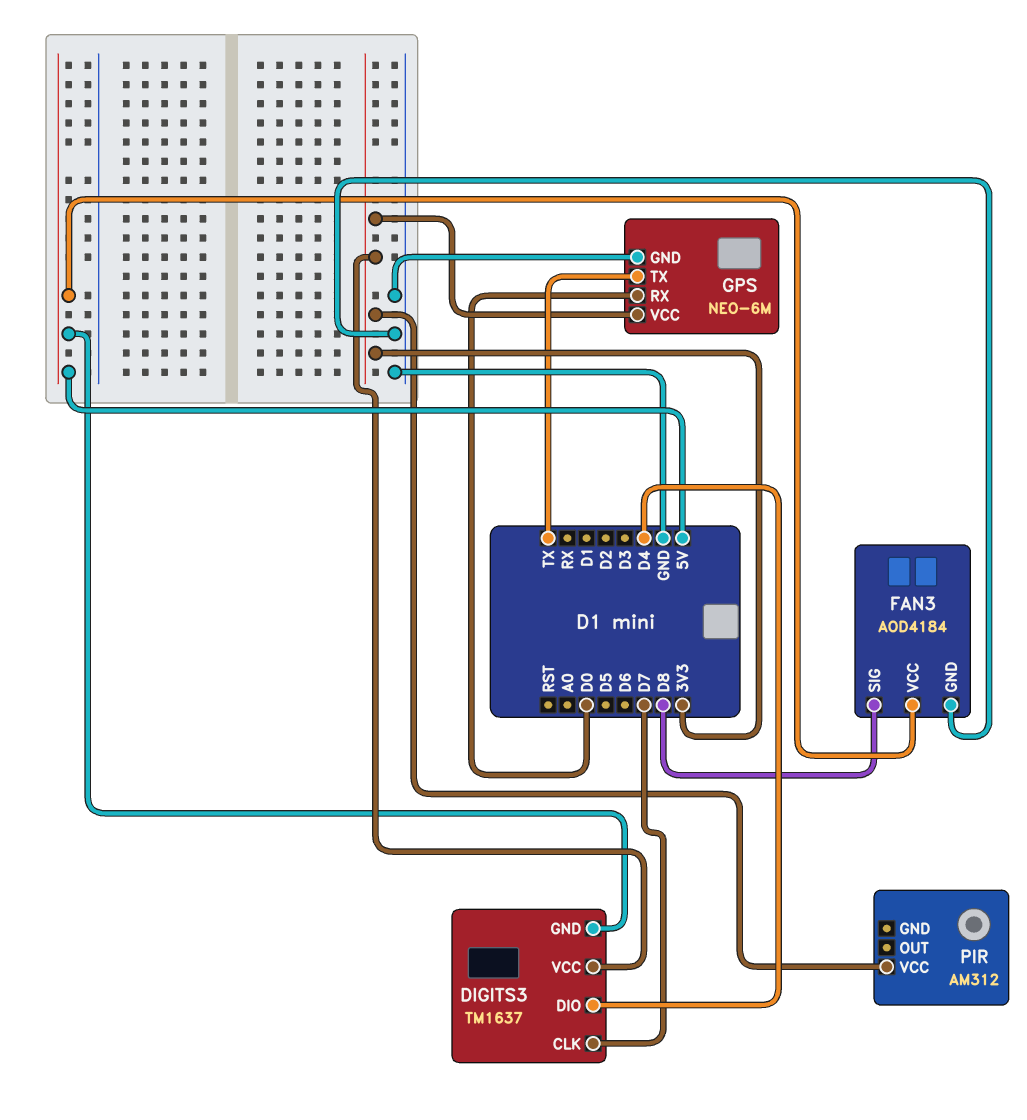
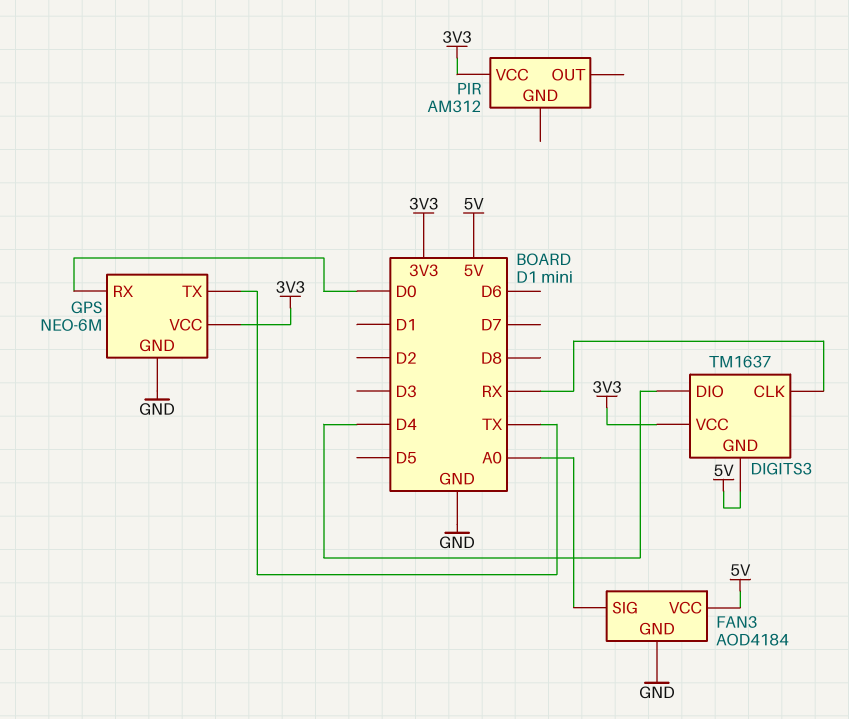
DIGITS3 pin CLK: D7 -> RX
FAN3 pin SIG: D8 -> A0

